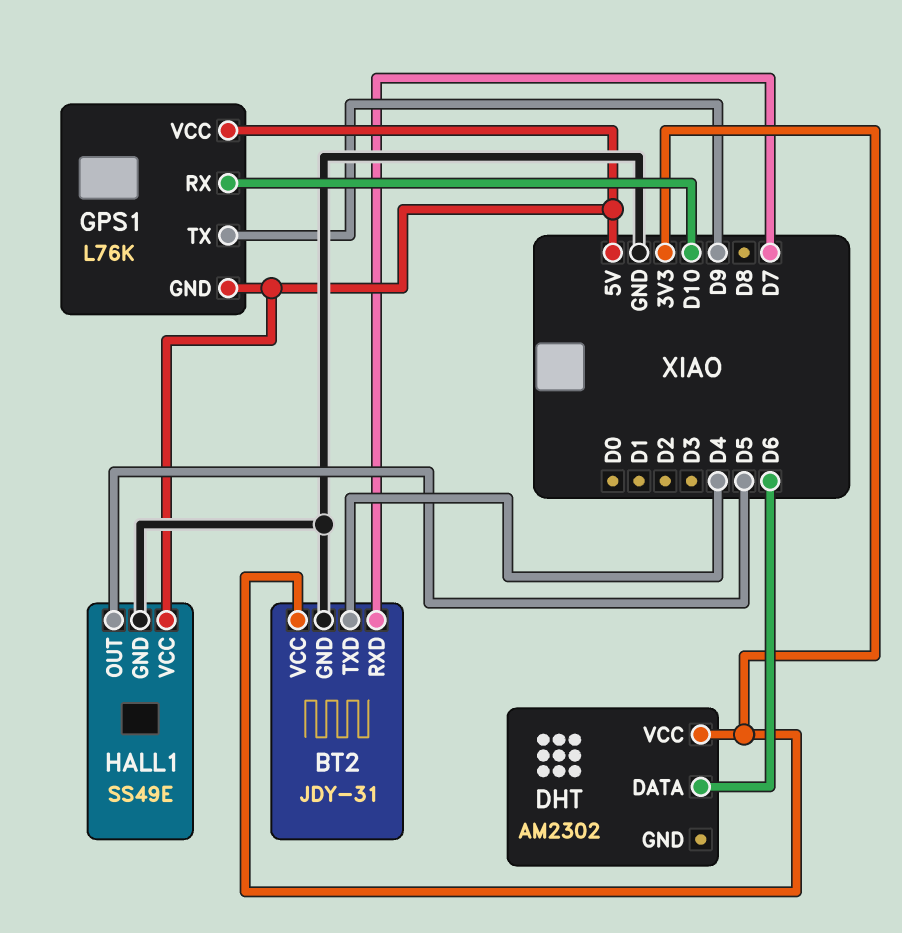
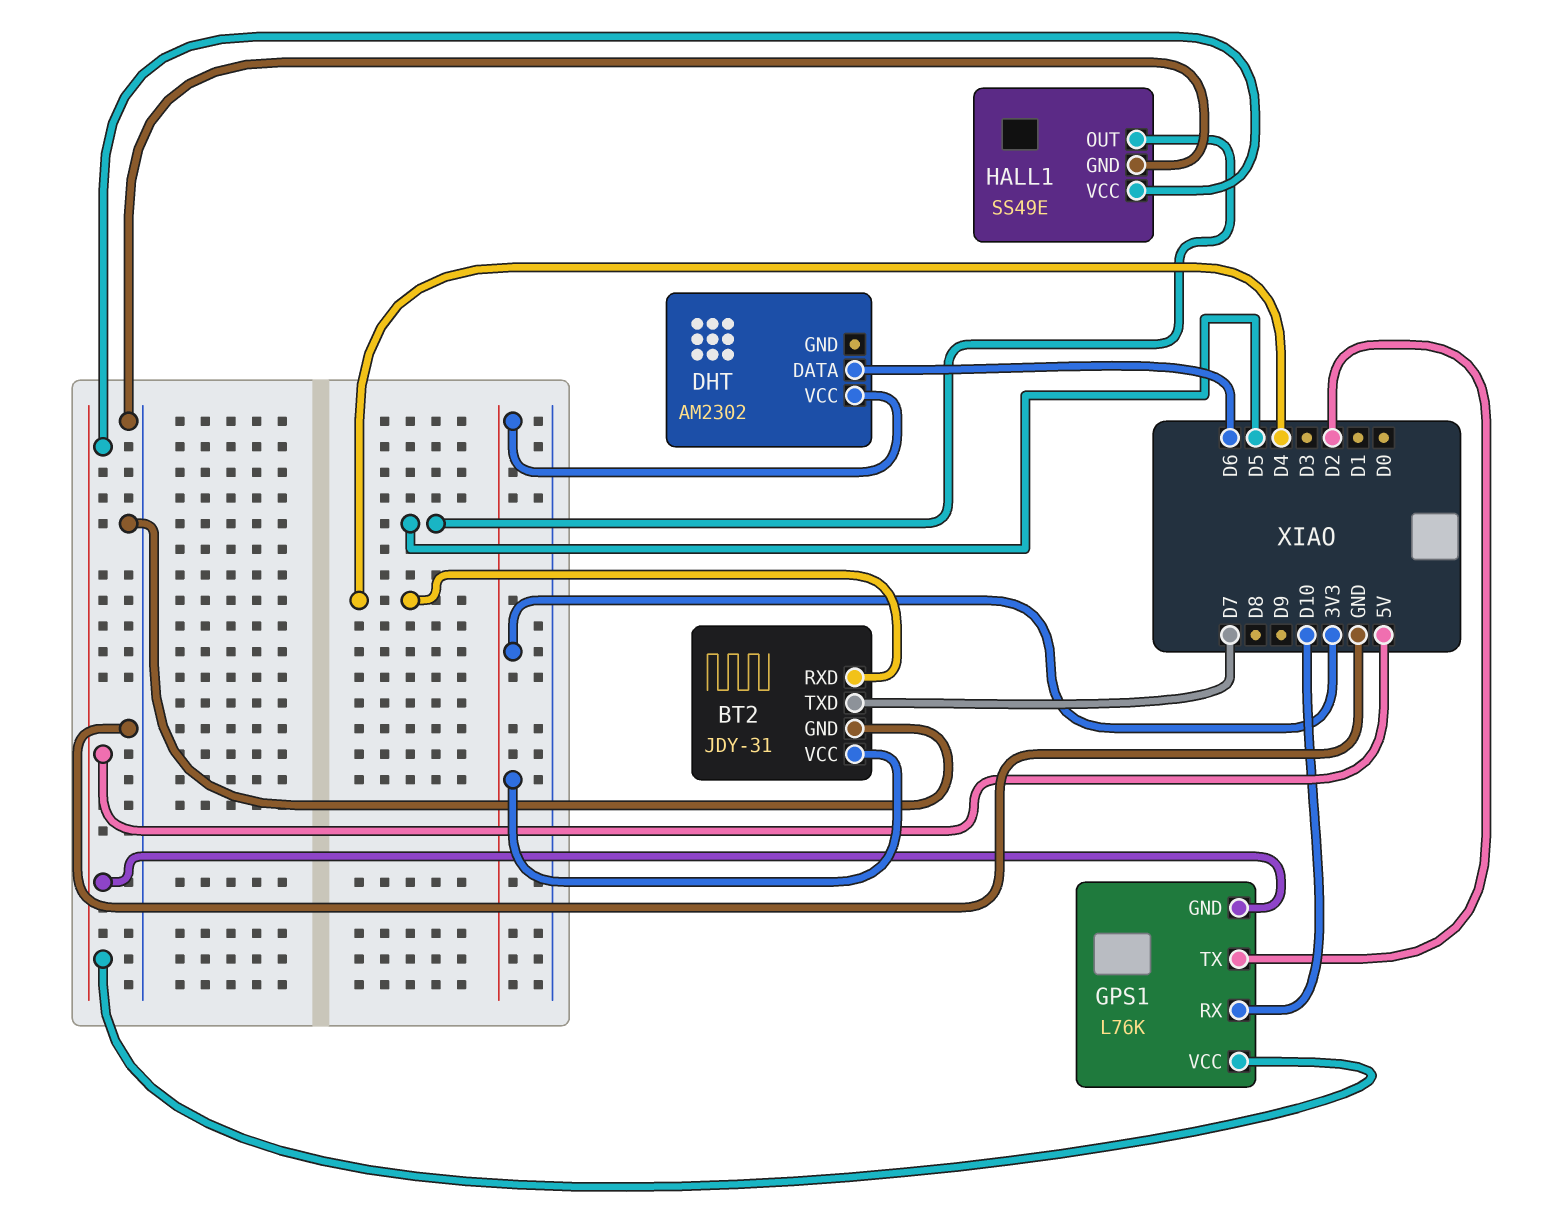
BT2 pin RXD: D7 -> D4
BT2 pin TXD: D4 -> D7
GPS1 pin TX: D9 -> D2

